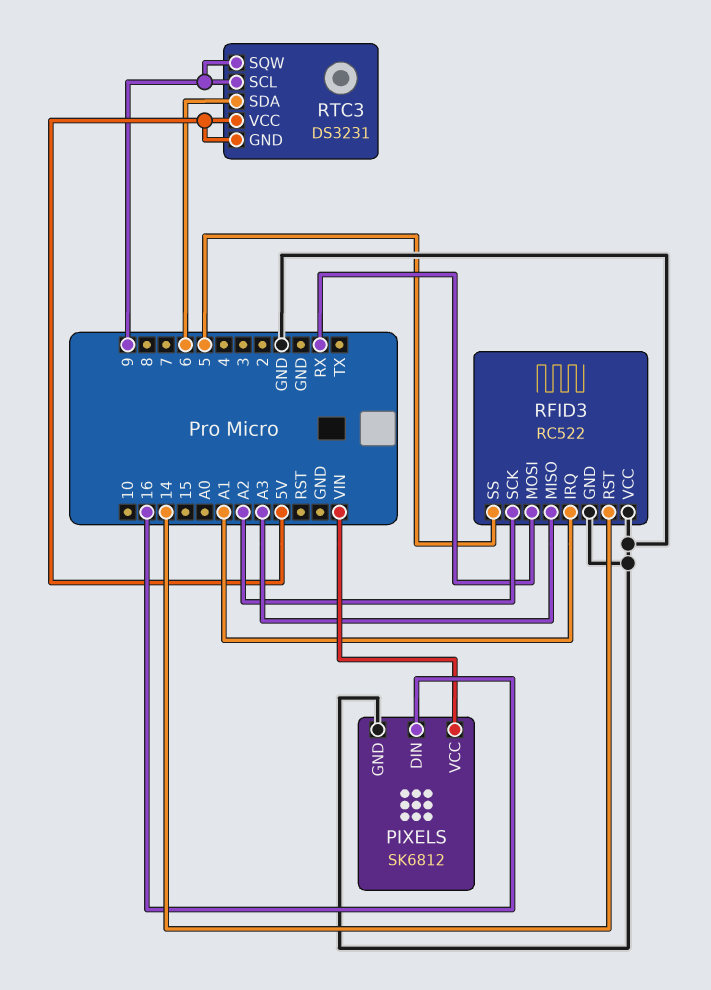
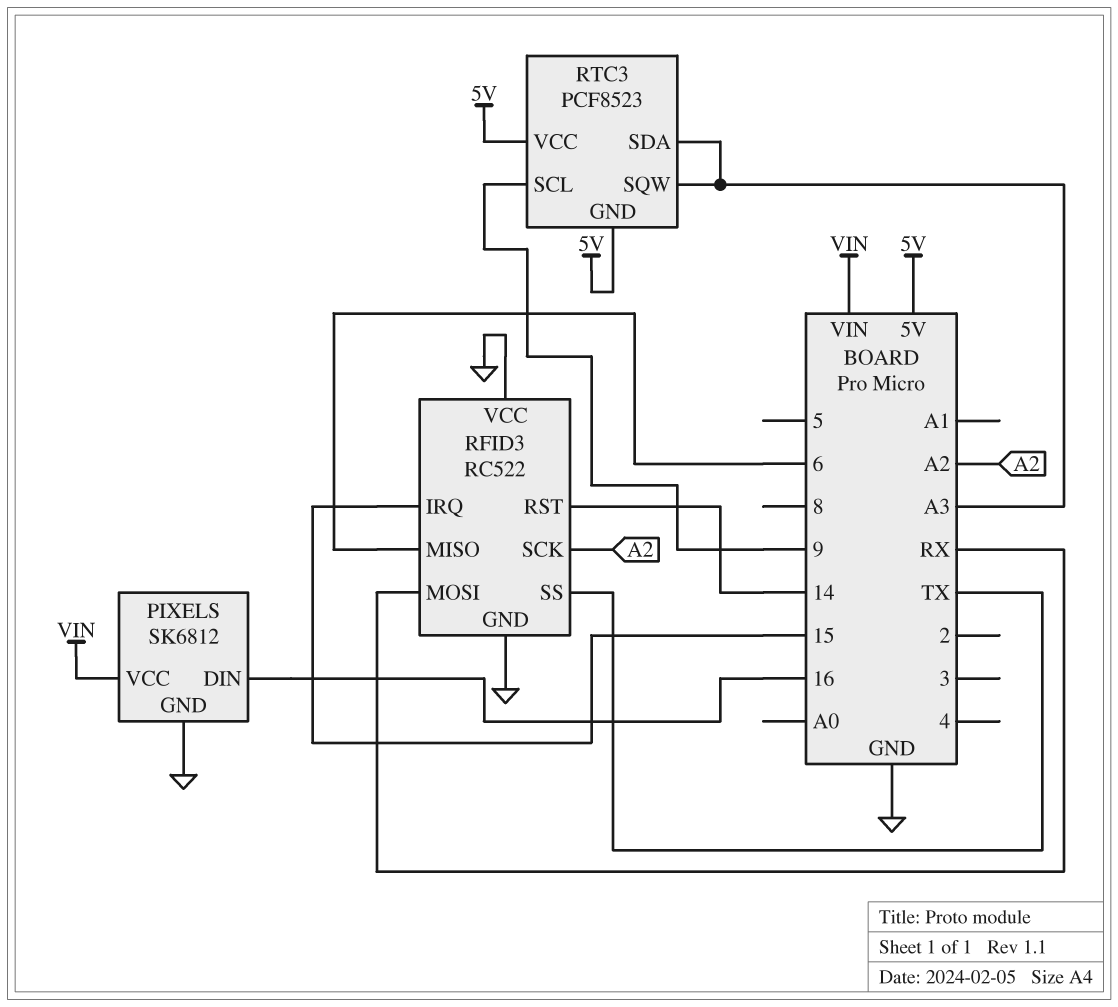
RFID3 pin IRQ: A1 -> 15
RFID3 pin MISO: A3 -> 6
RFID3 pin SS: 5 -> TX
RTC3: DS3231 -> PCF8523
RTC3 pin SDA: 6 -> A3
RTC3 pin SQW: 9 -> A3

